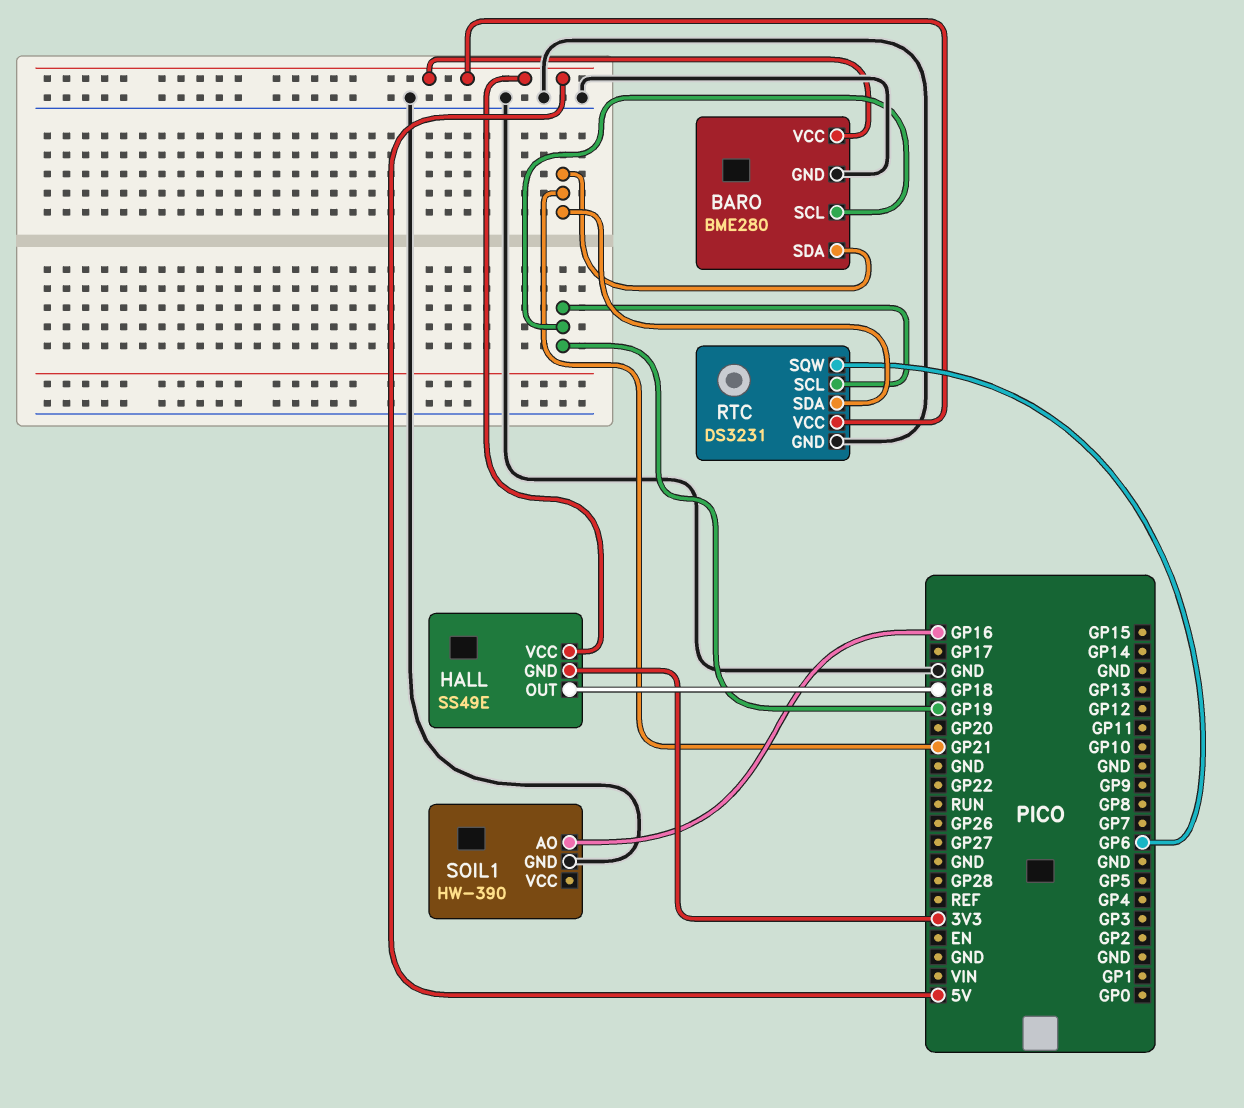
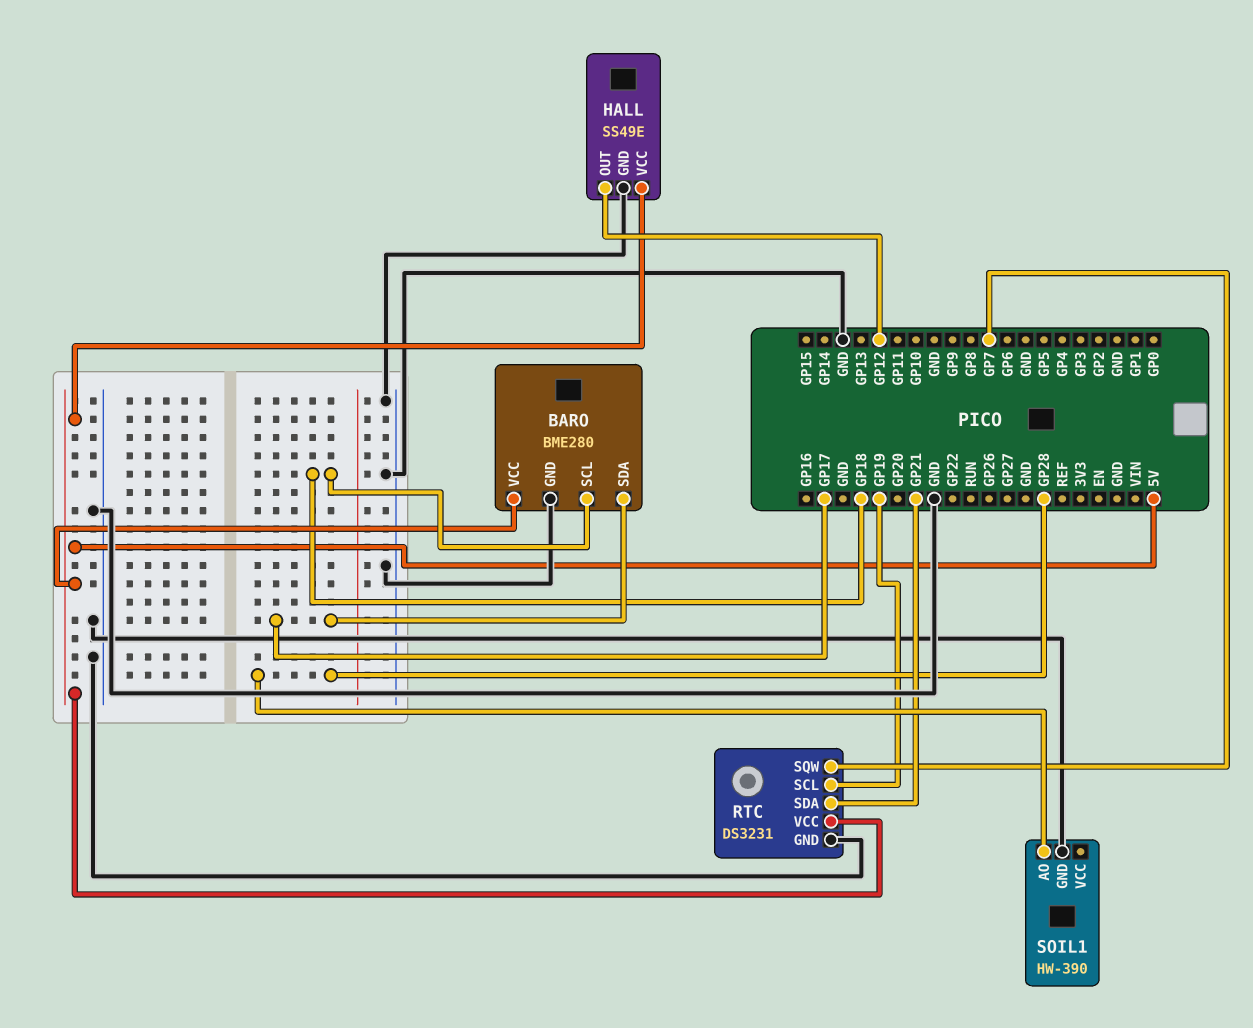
BARO pin SCL: GP19 -> GP18
BARO pin SDA: GP21 -> GP17
HALL pin GND: 3V3 -> GND
HALL pin OUT: GP18 -> GP12
RTC pin SQW: GP6 -> GP7
SOIL1 pin AO: GP16 -> GP28

